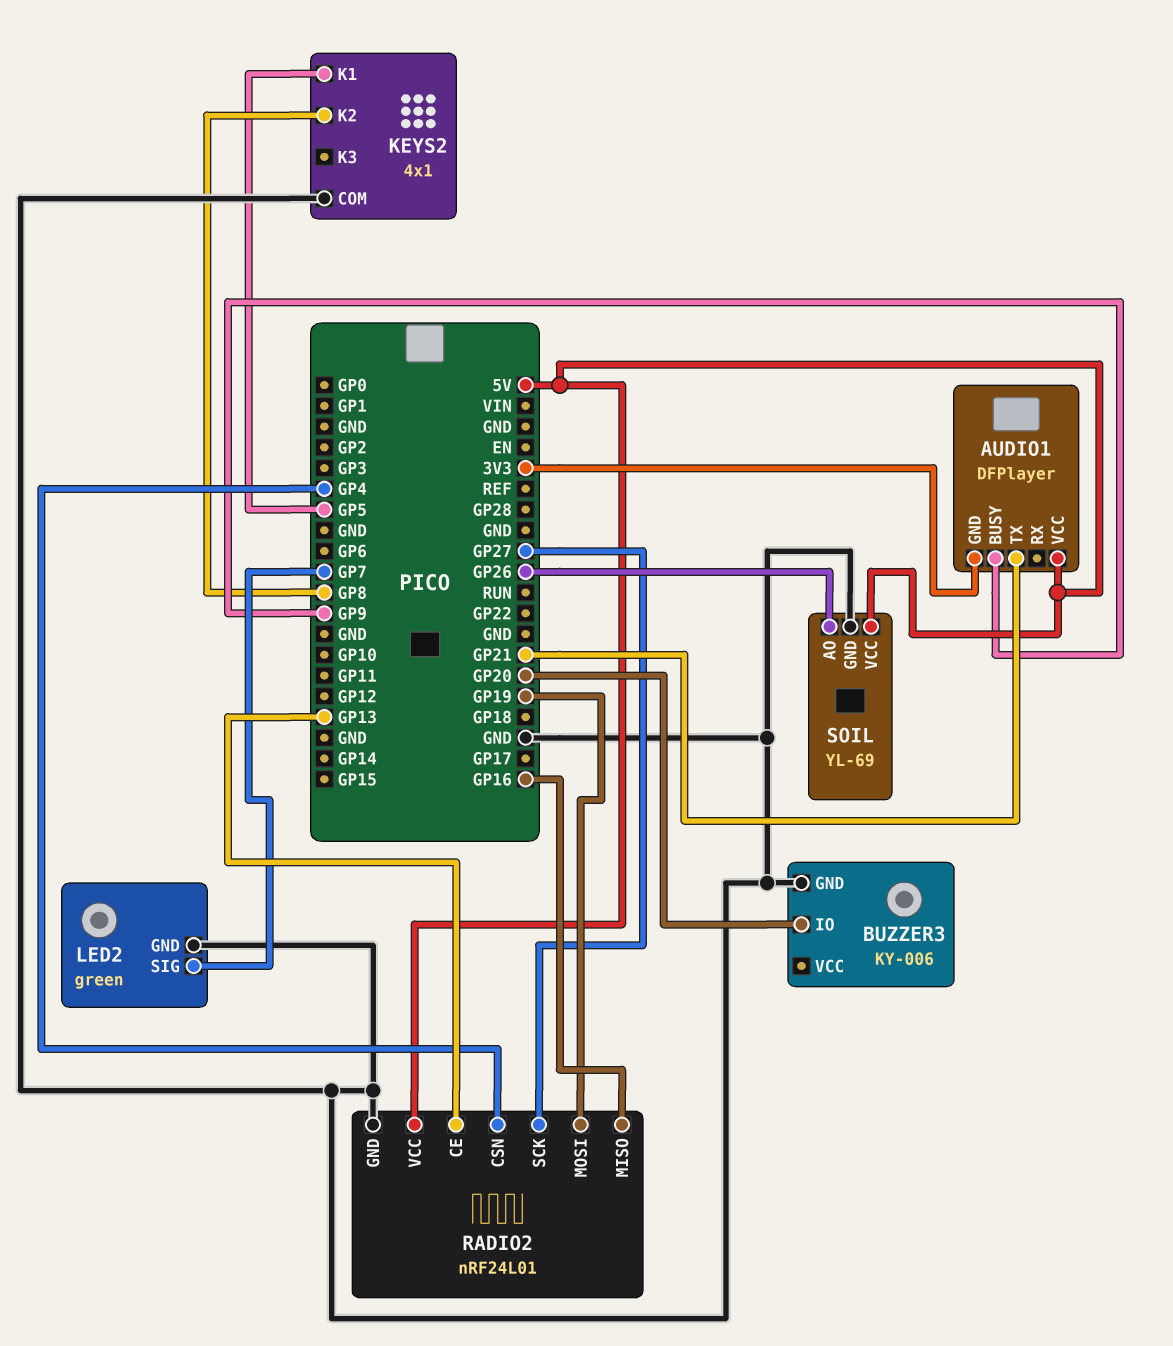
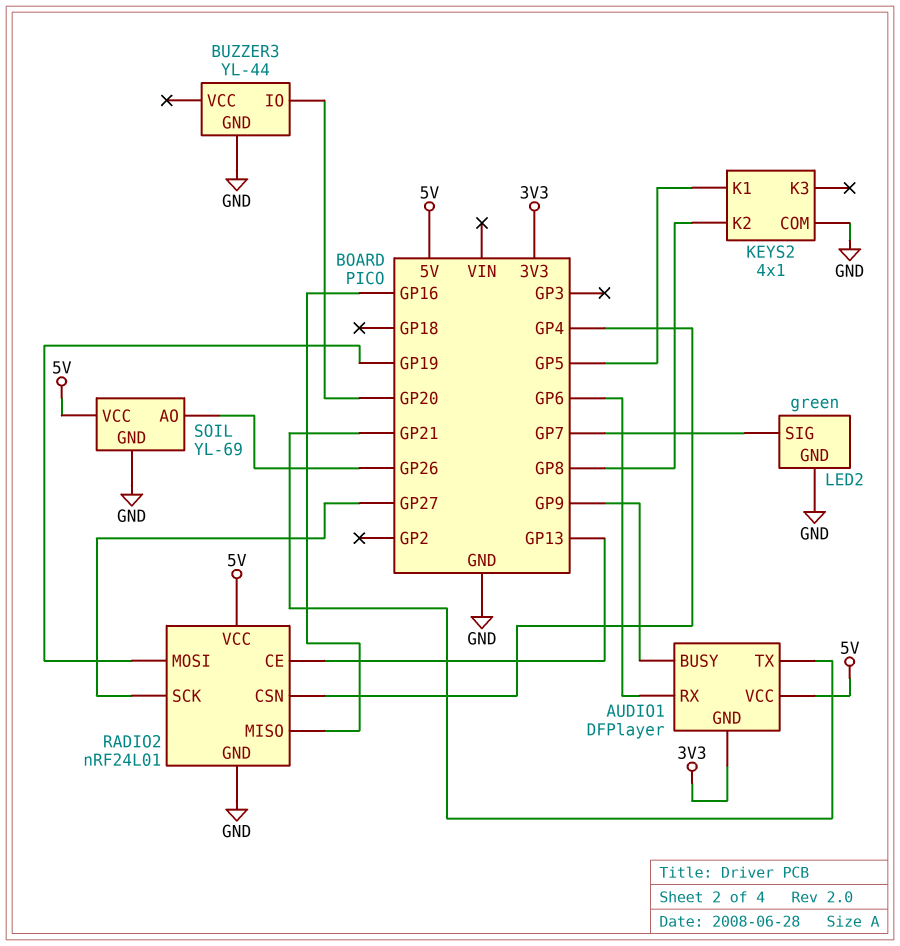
AUDIO1 pin RX: none -> GP6
BUZZER3: KY-006 -> YL-44

